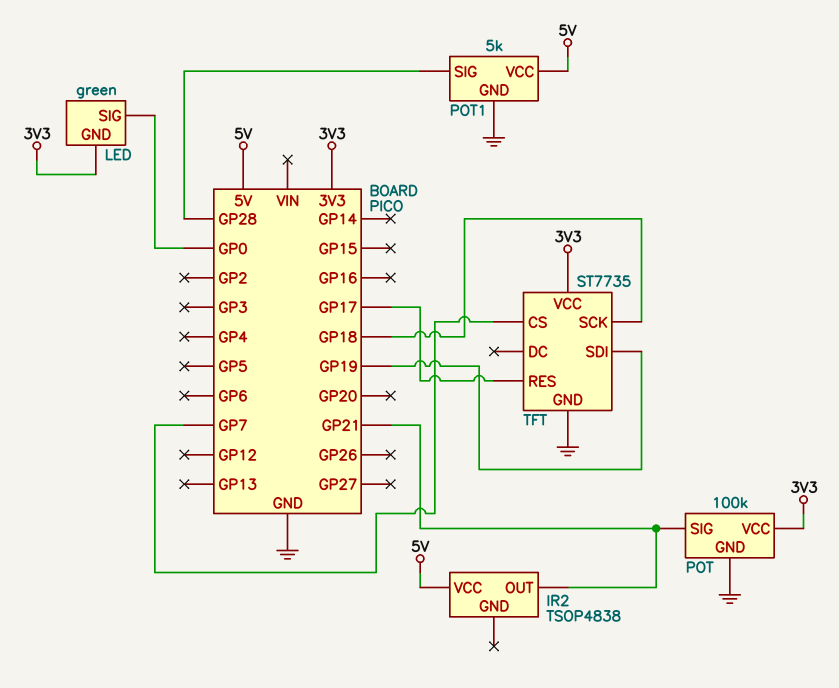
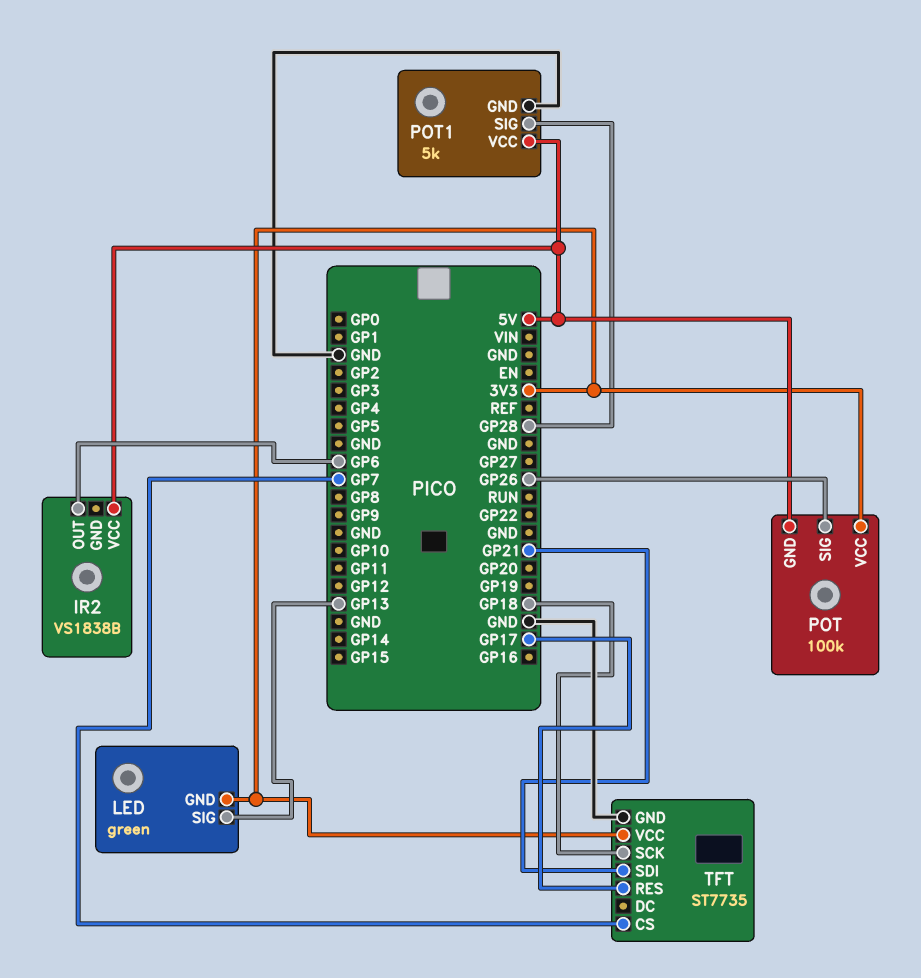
IR2: TSOP4838 -> VS1838B
IR2 pin OUT: GP21 -> GP6
LED pin SIG: GP0 -> GP13
POT pin GND: GND -> 5V
POT pin SIG: GP21 -> GP26
TFT pin SDI: GP19 -> GP21

